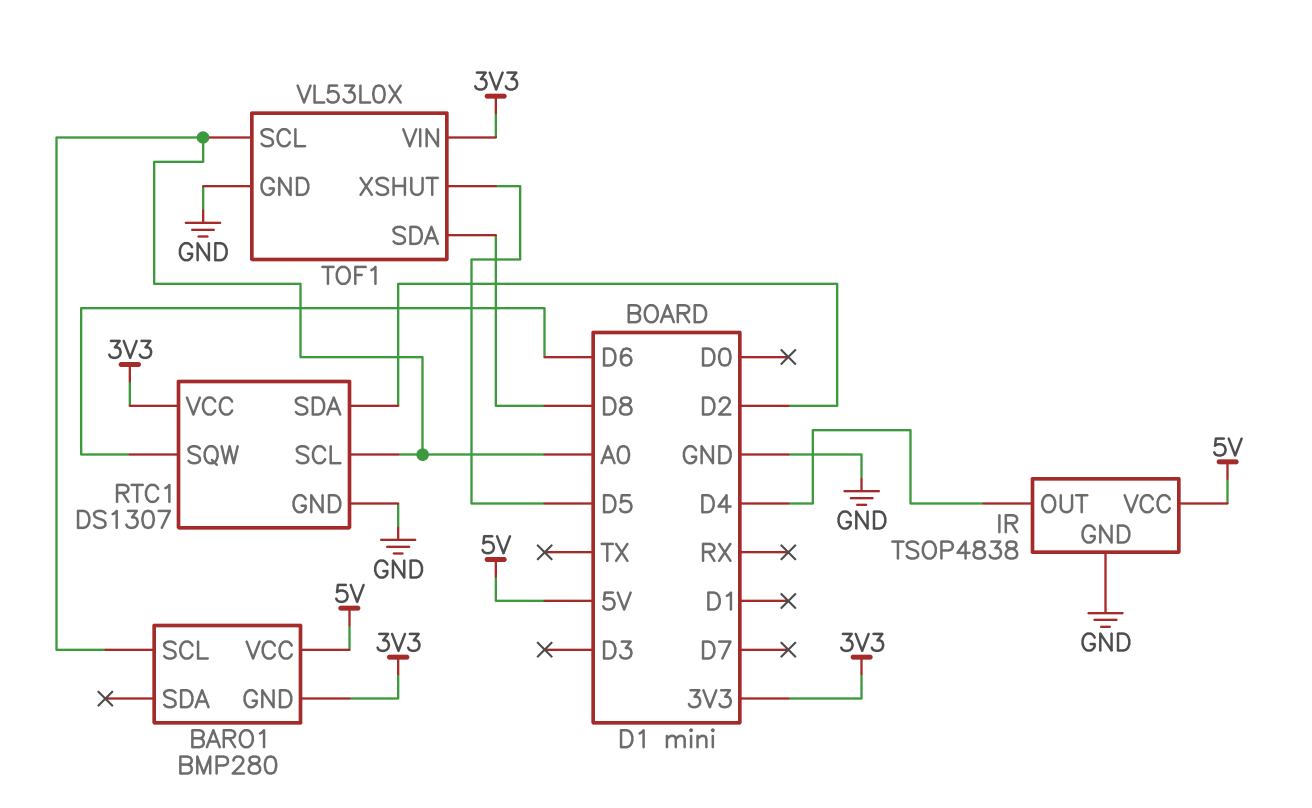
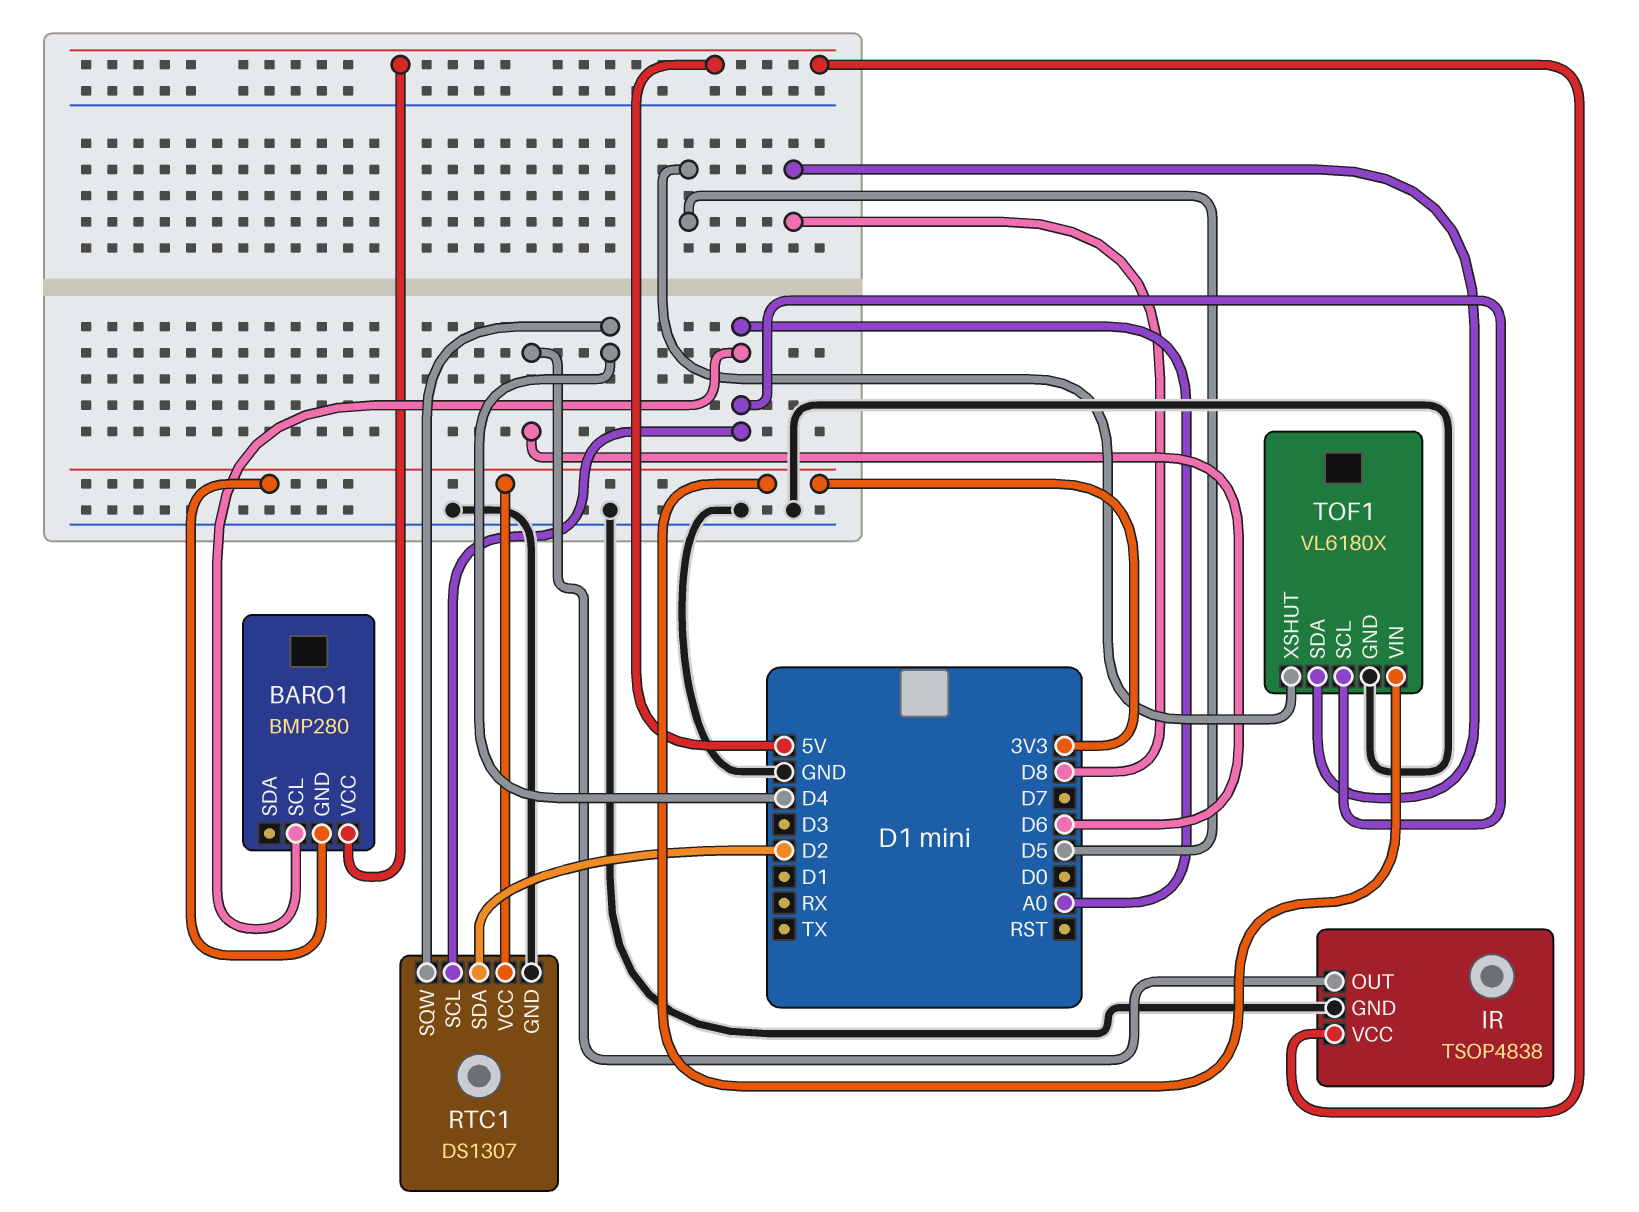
IR pin OUT: D4 -> D6
RTC1 pin SQW: D6 -> D4
TOF1: VL53L0X -> VL6180X

